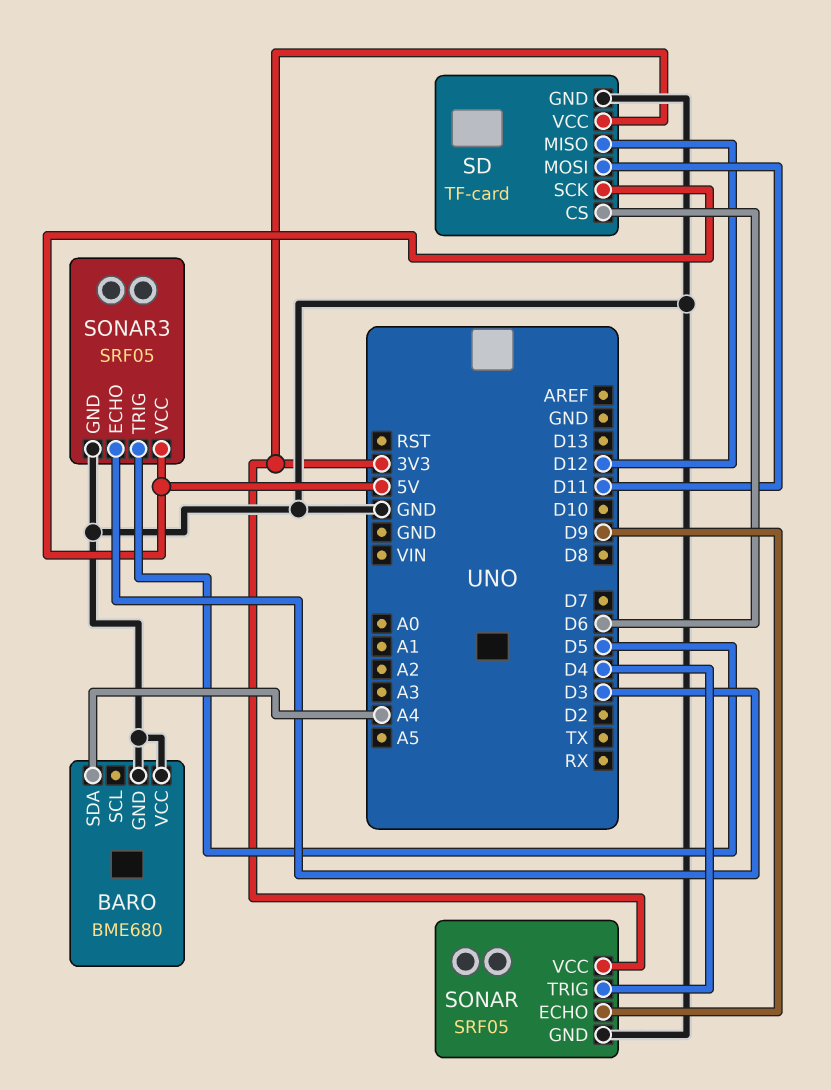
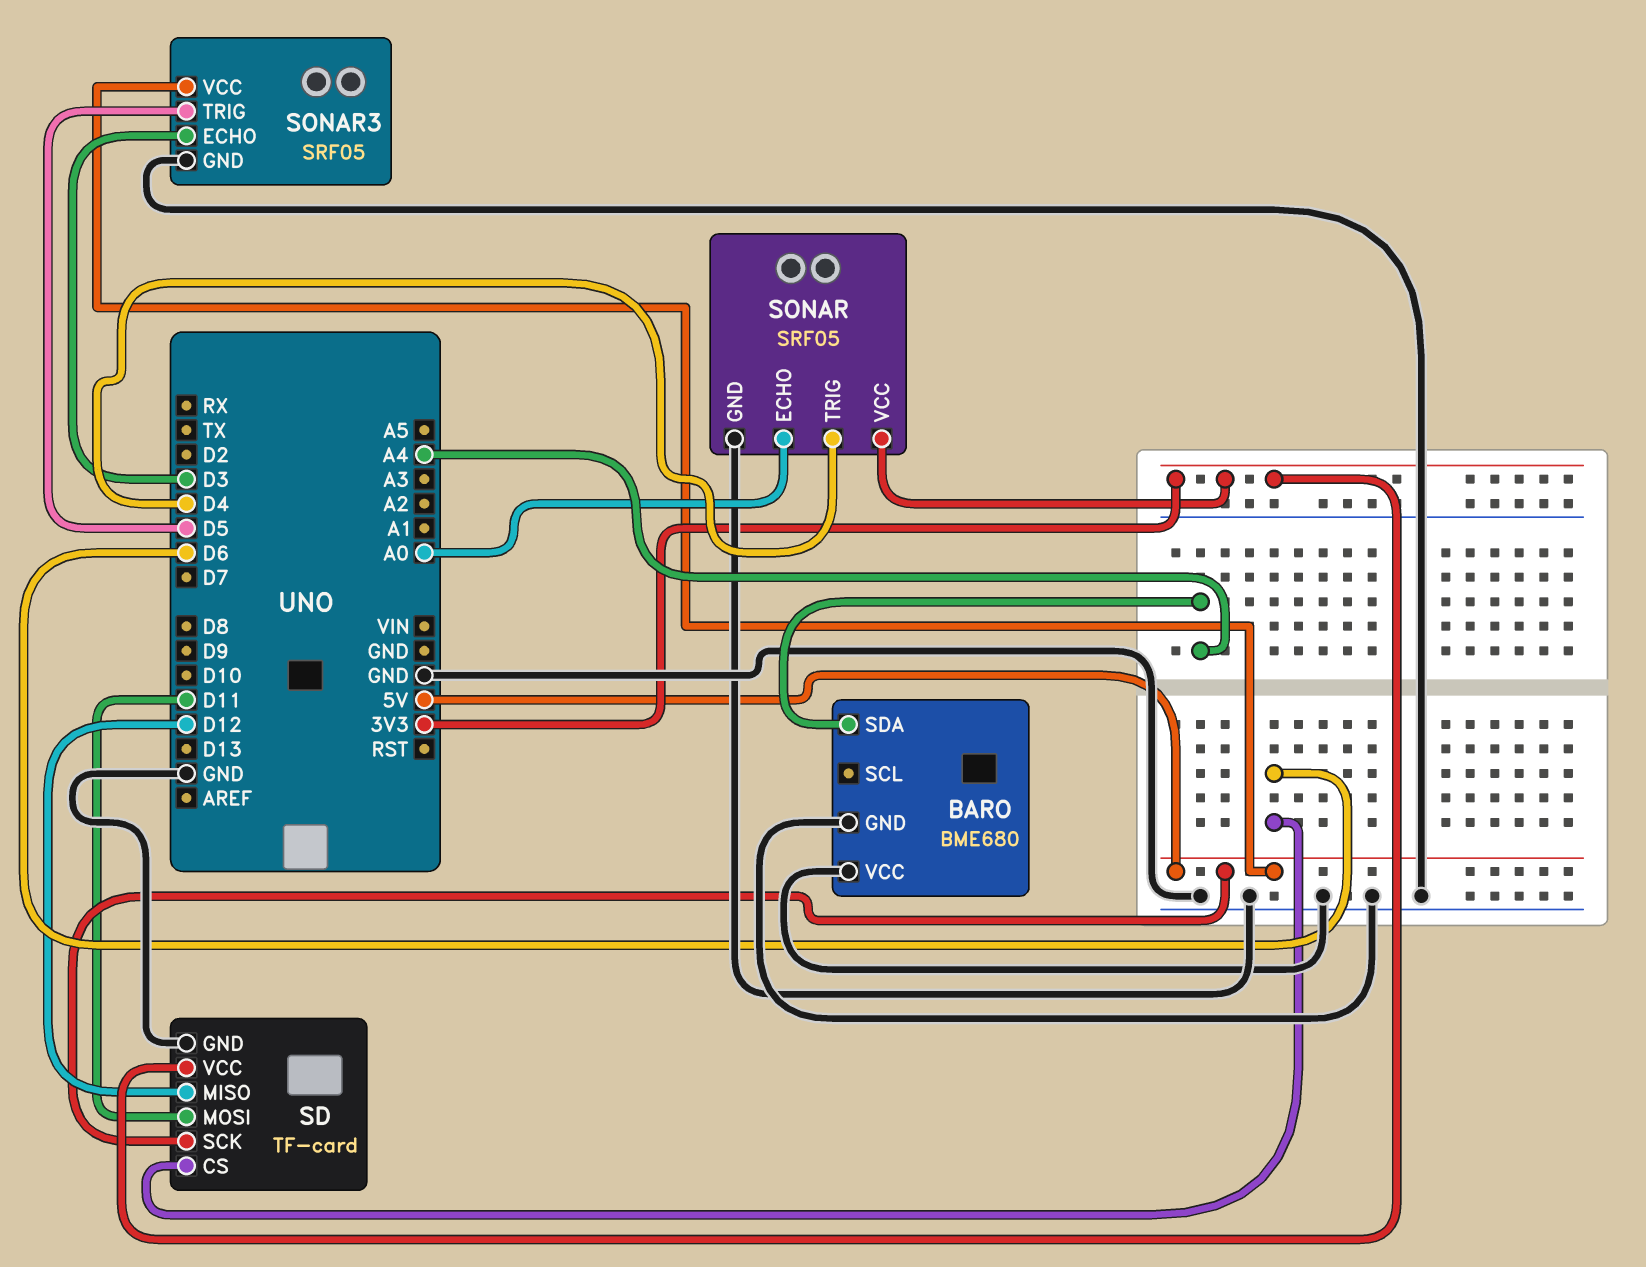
SONAR pin ECHO: D9 -> A0

